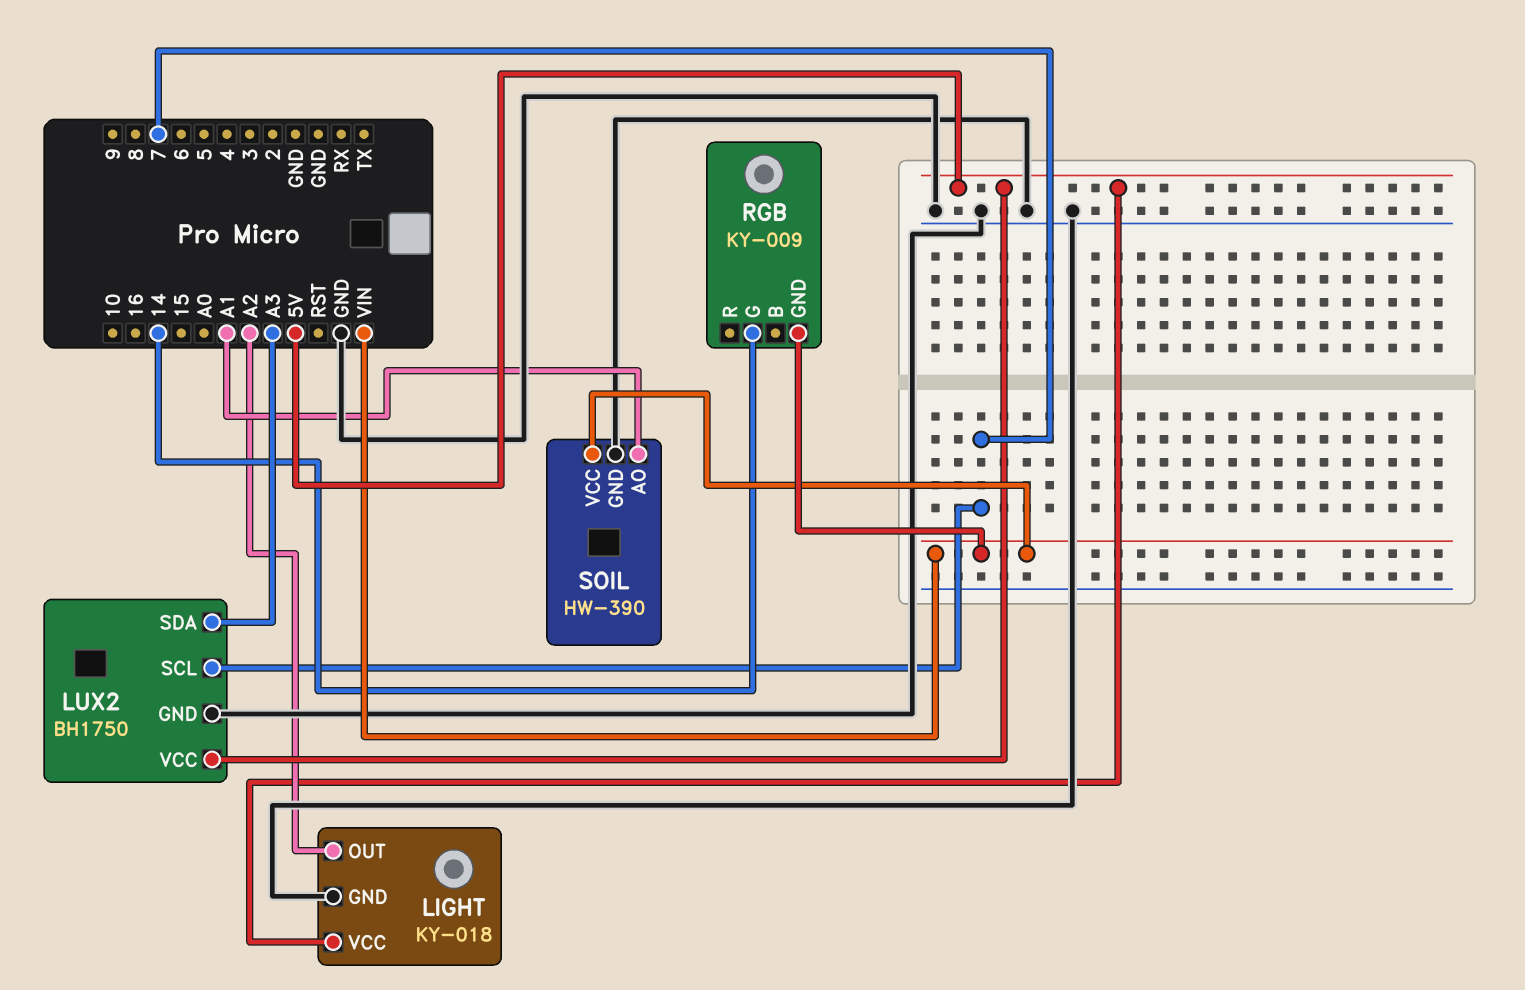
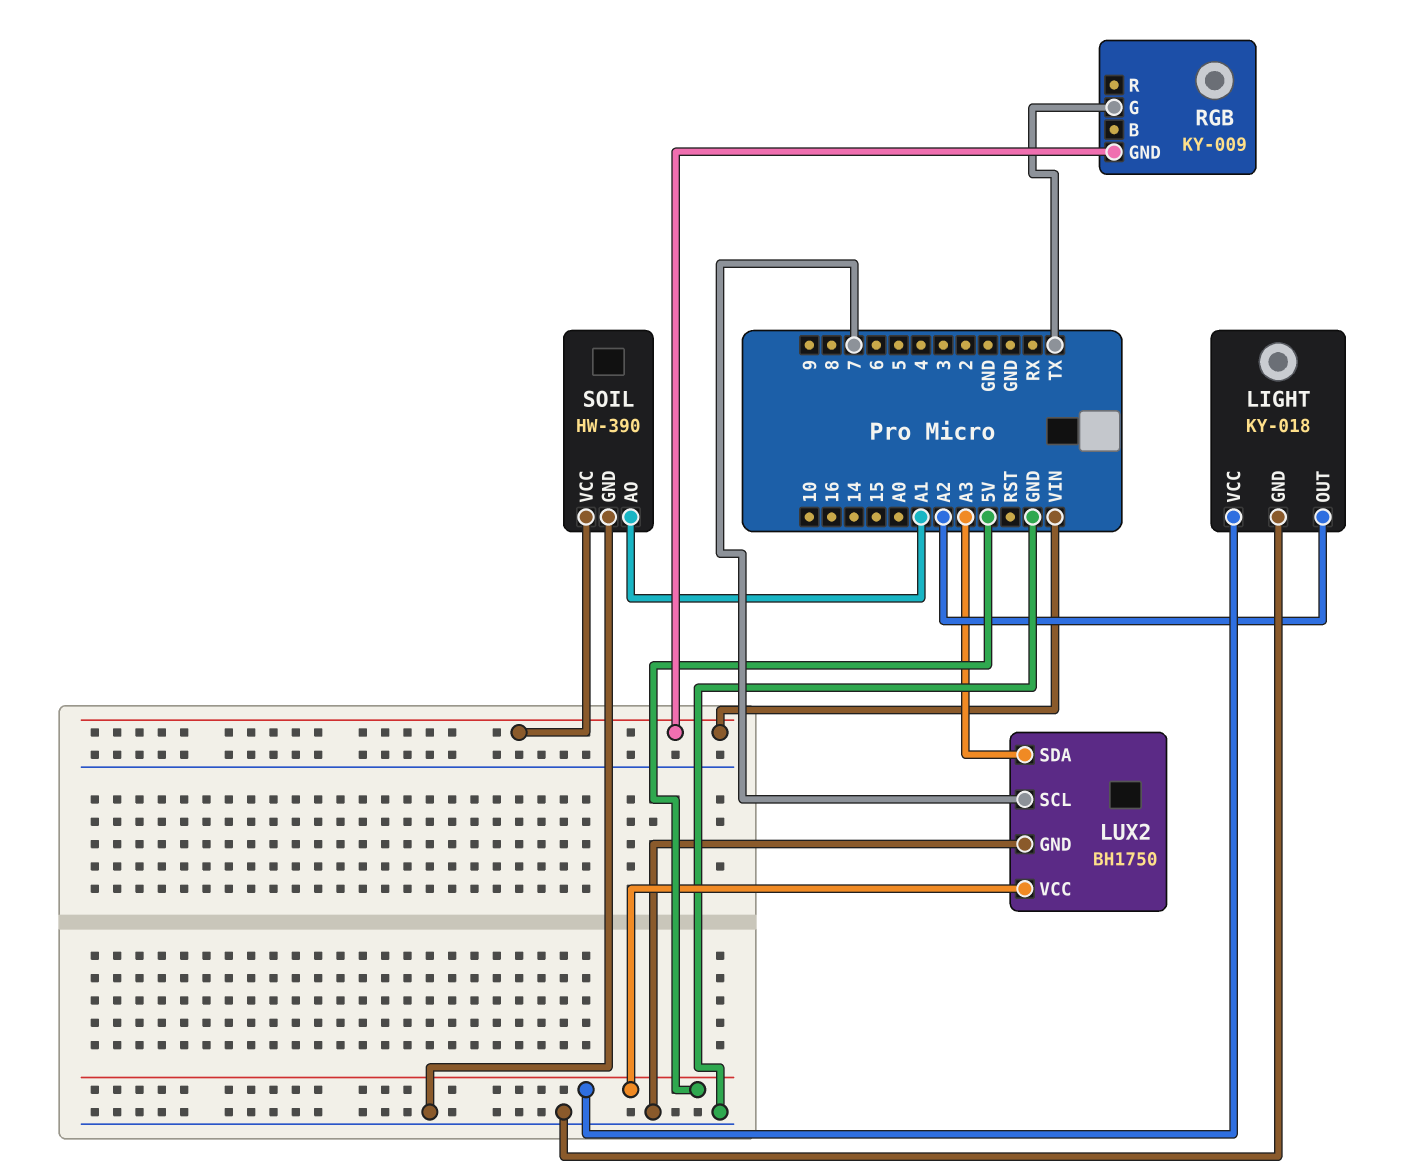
RGB pin G: 14 -> TX

